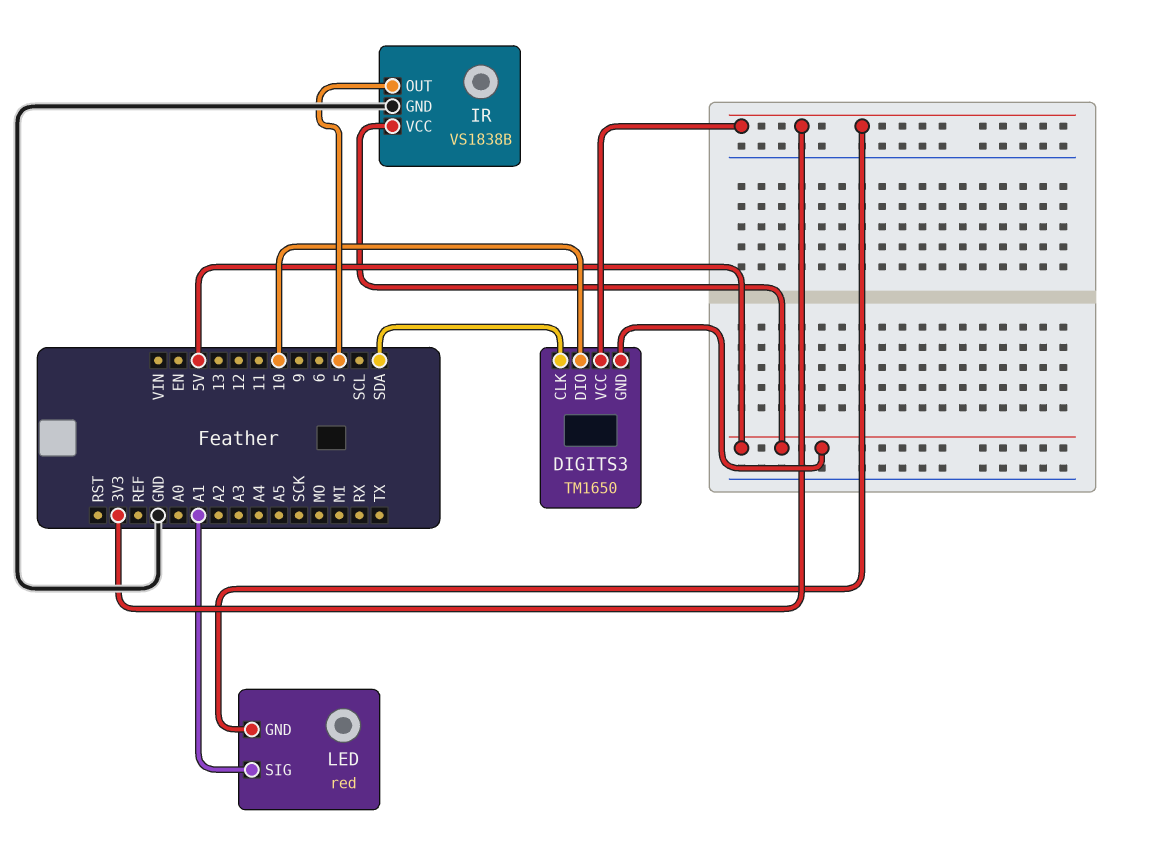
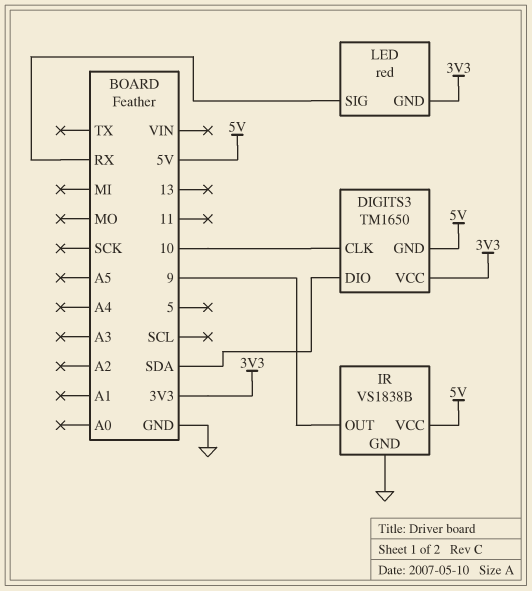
DIGITS3 pin CLK: SDA -> 10
DIGITS3 pin DIO: 10 -> SDA
IR pin OUT: 5 -> 9
LED pin SIG: A1 -> RX

